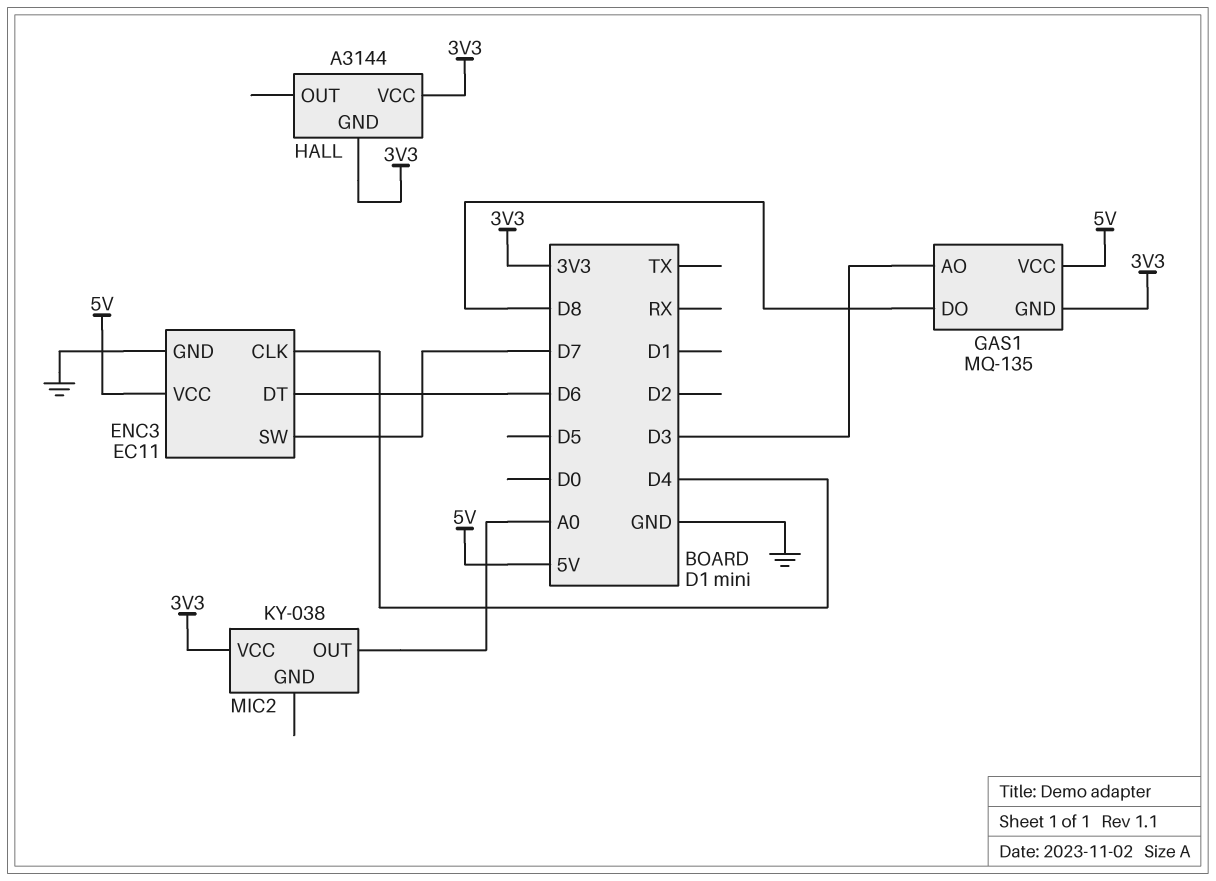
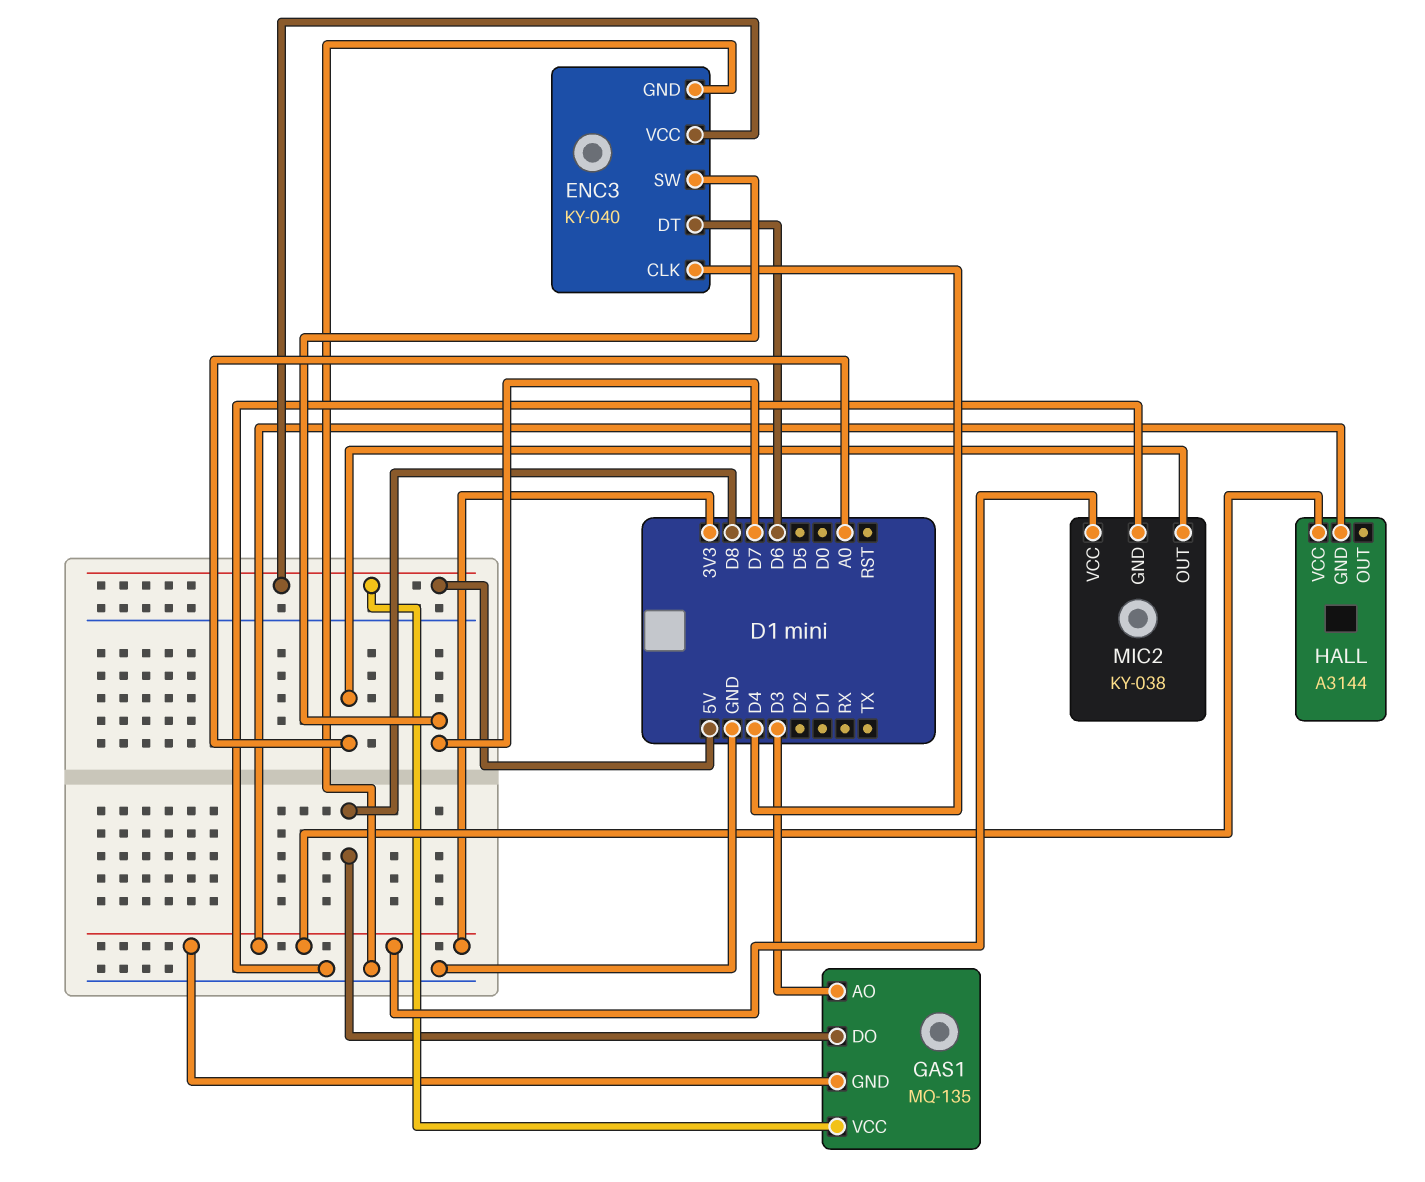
ENC3: EC11 -> KY-040
MIC2 pin GND: none -> GND

